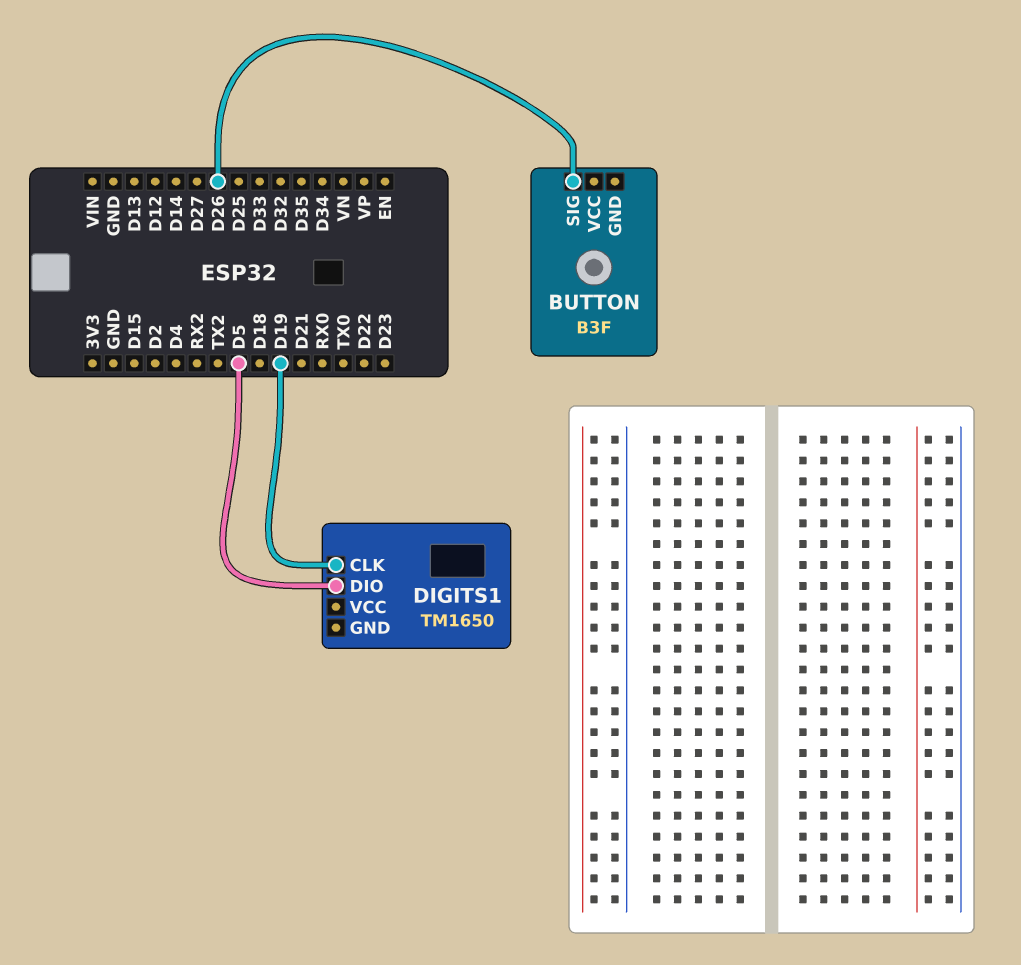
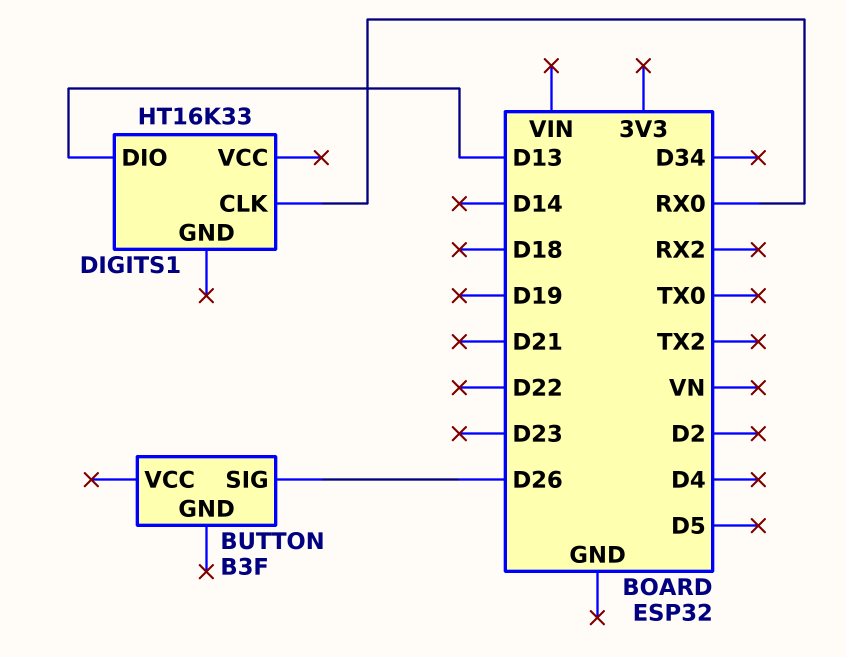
DIGITS1: TM1650 -> HT16K33
DIGITS1 pin CLK: D19 -> RX0
DIGITS1 pin DIO: D5 -> D13

